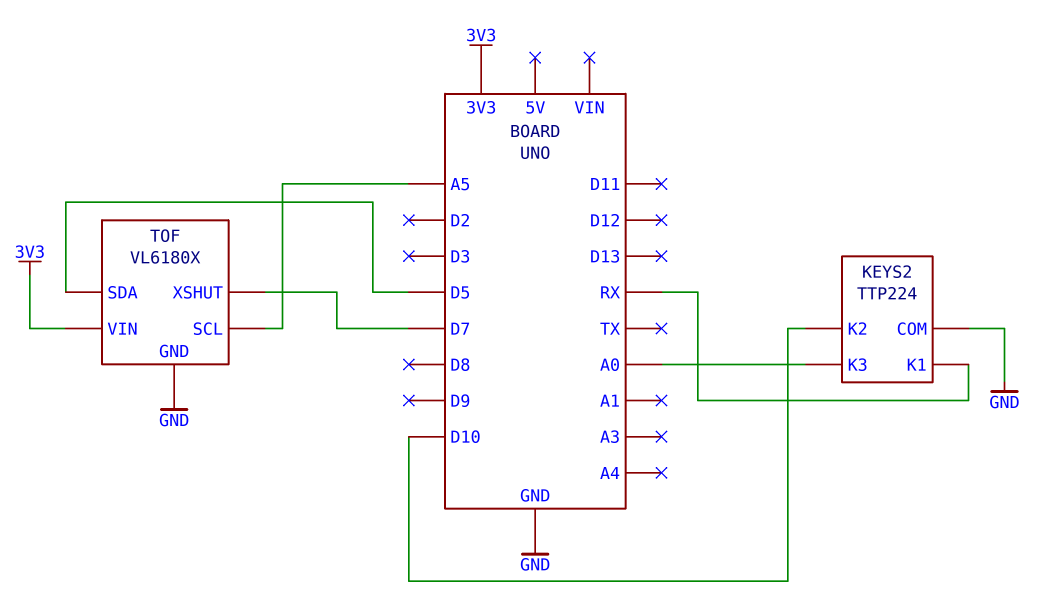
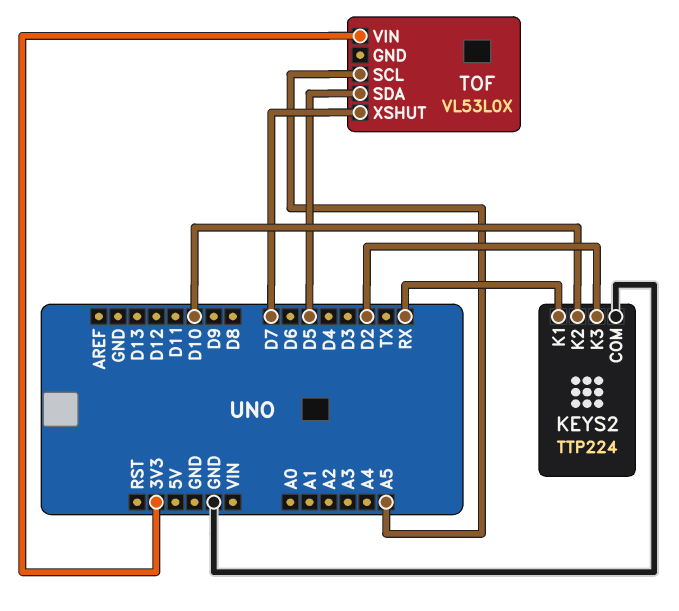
KEYS2 pin K3: A0 -> D2
TOF: VL6180X -> VL53L0X
TOF pin GND: GND -> none

